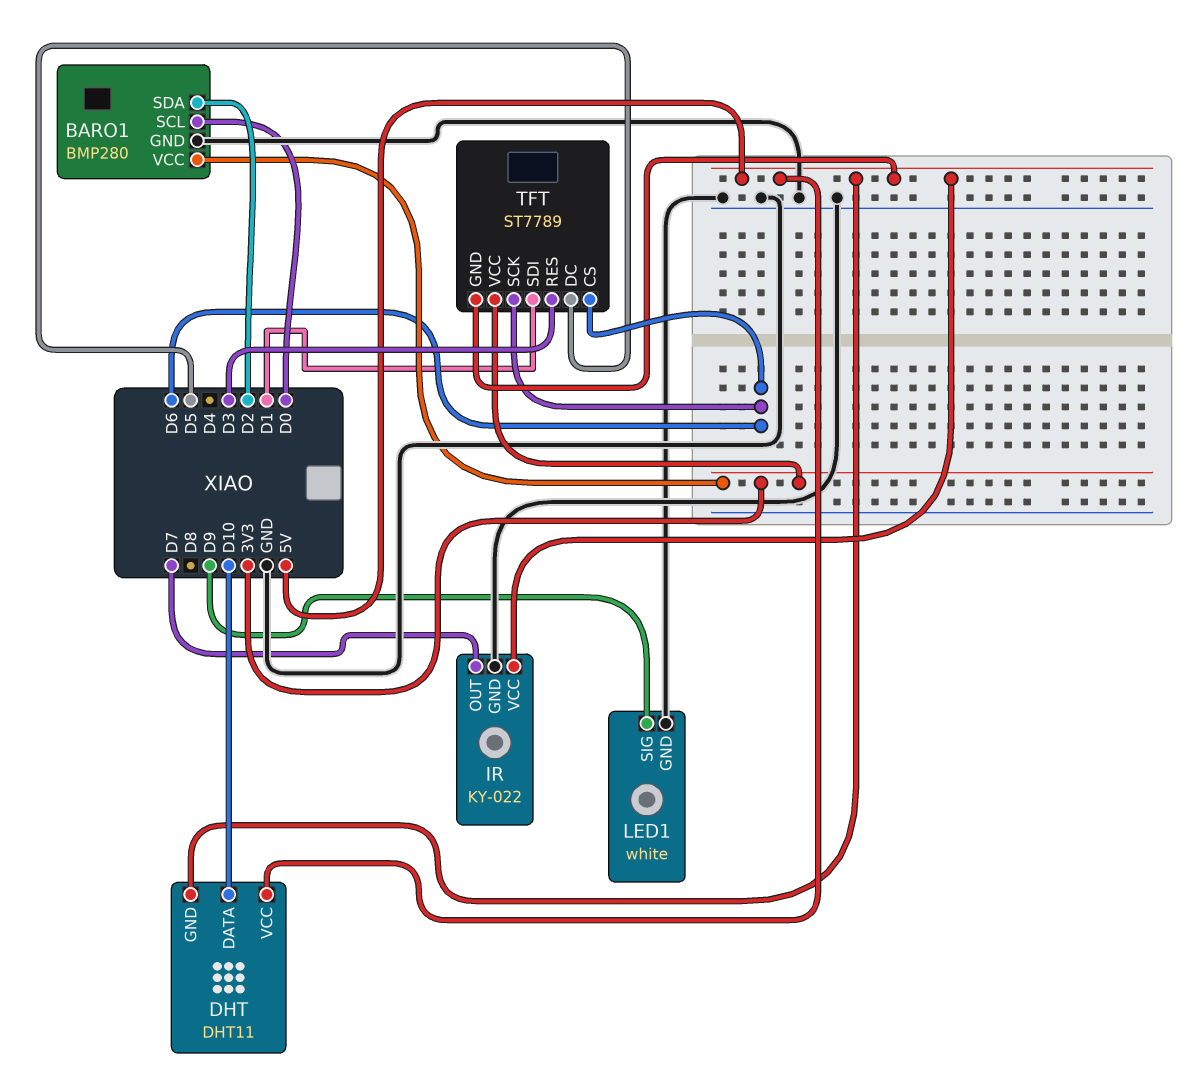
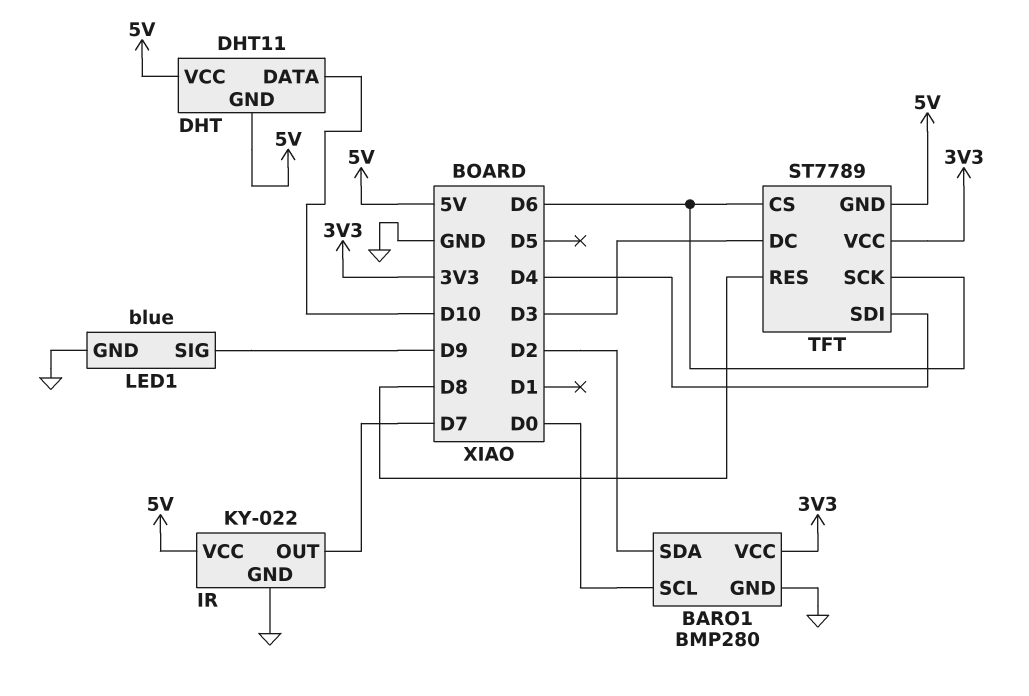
LED1: white -> blue
TFT pin DC: D5 -> D3
TFT pin RES: D3 -> D8
TFT pin SDI: D1 -> D4

